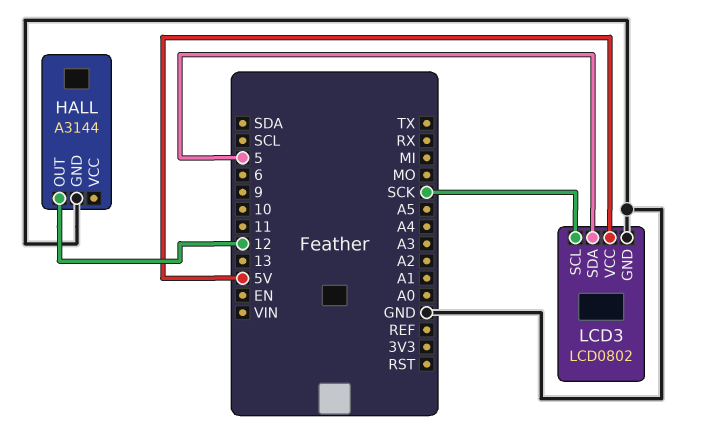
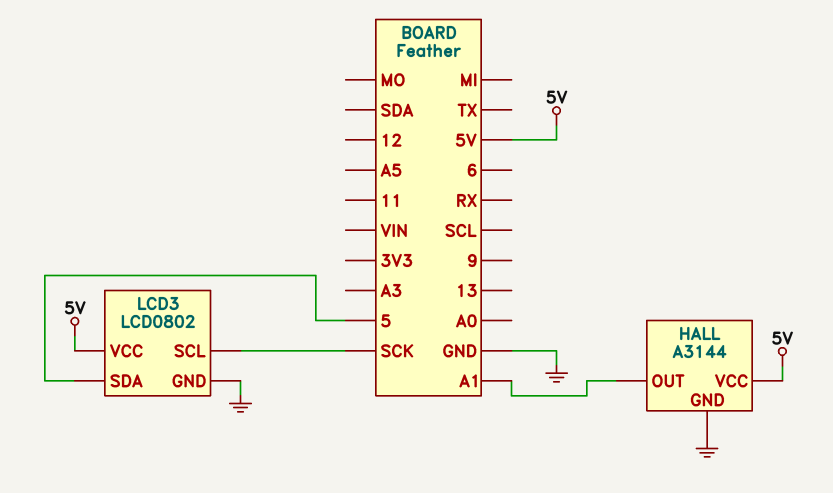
HALL pin OUT: 12 -> A1
HALL pin VCC: none -> 5V

